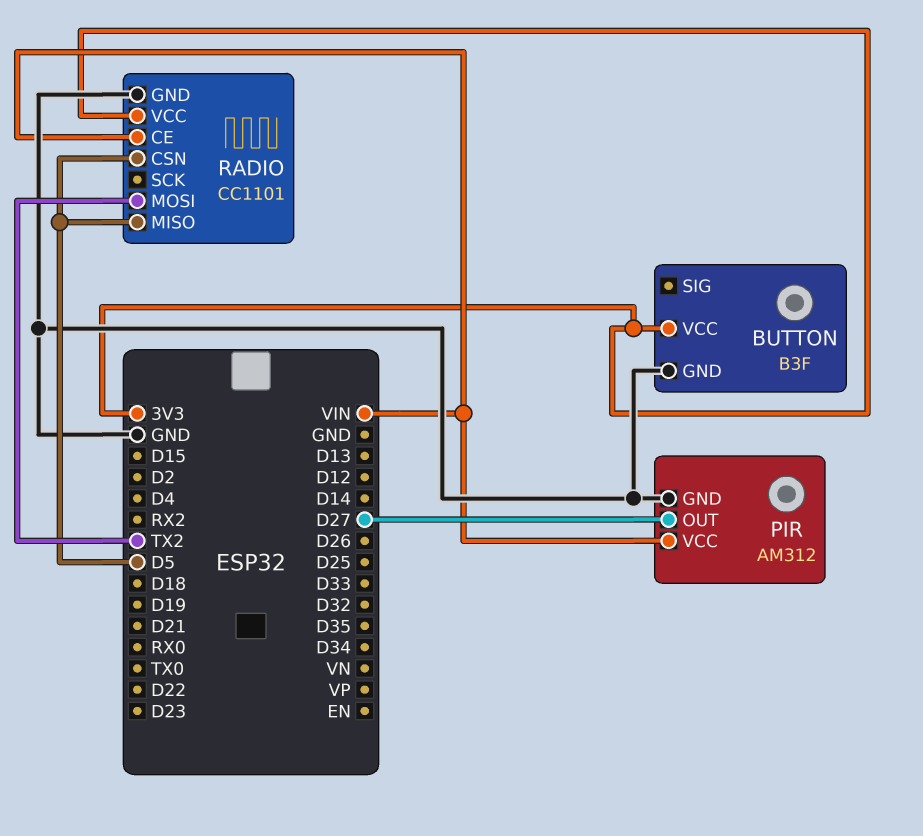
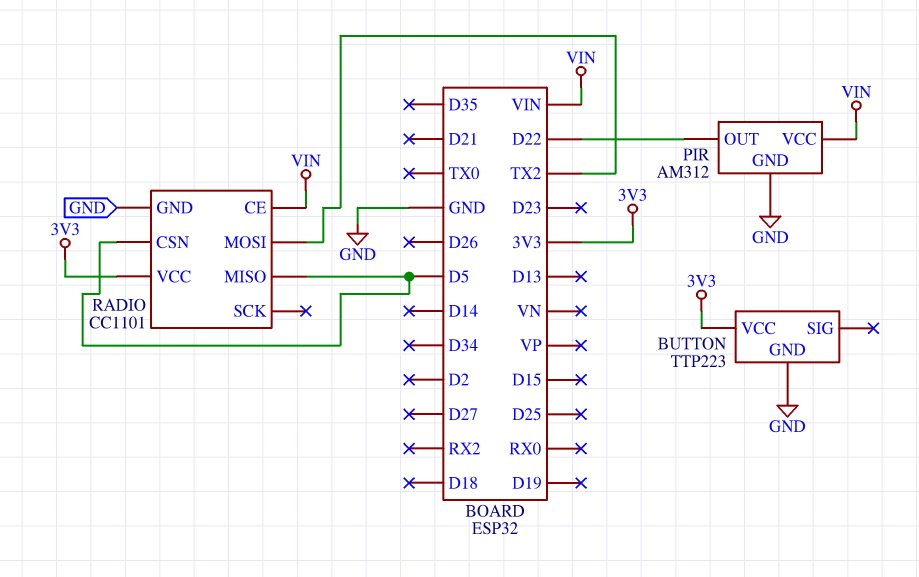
BUTTON: B3F -> TTP223
PIR pin OUT: D27 -> D22

